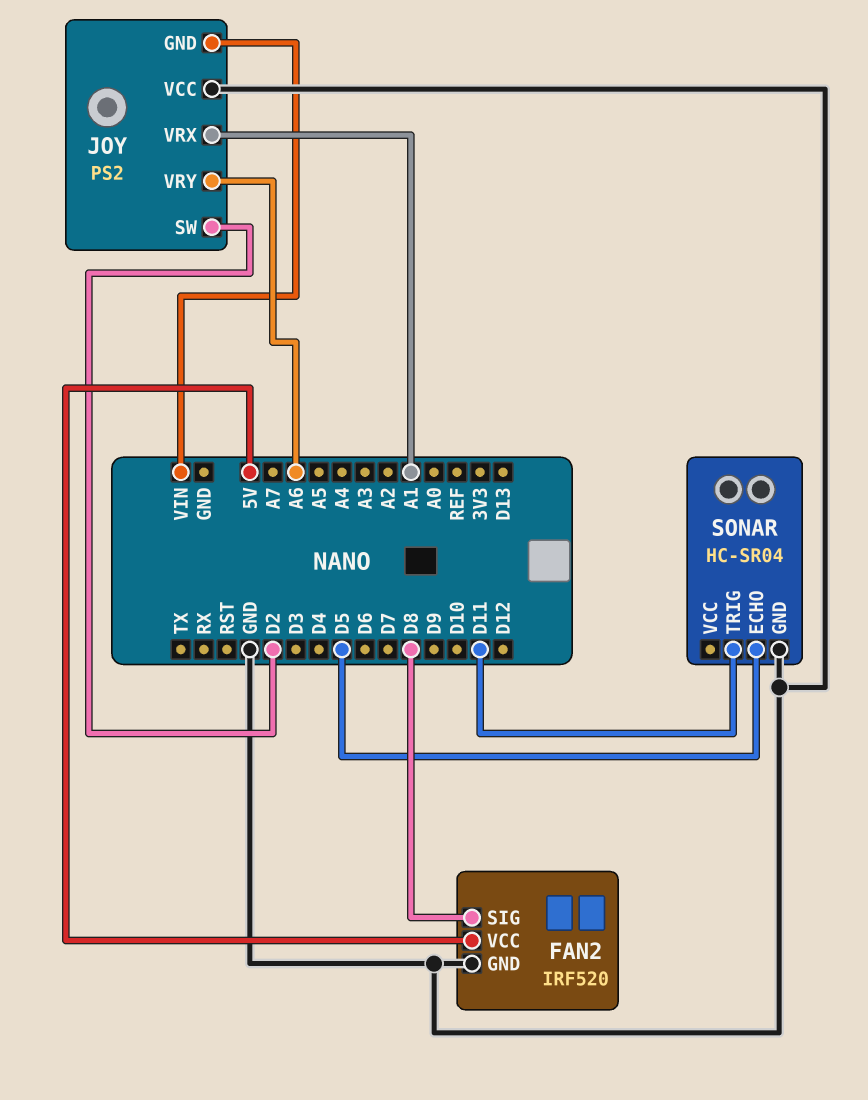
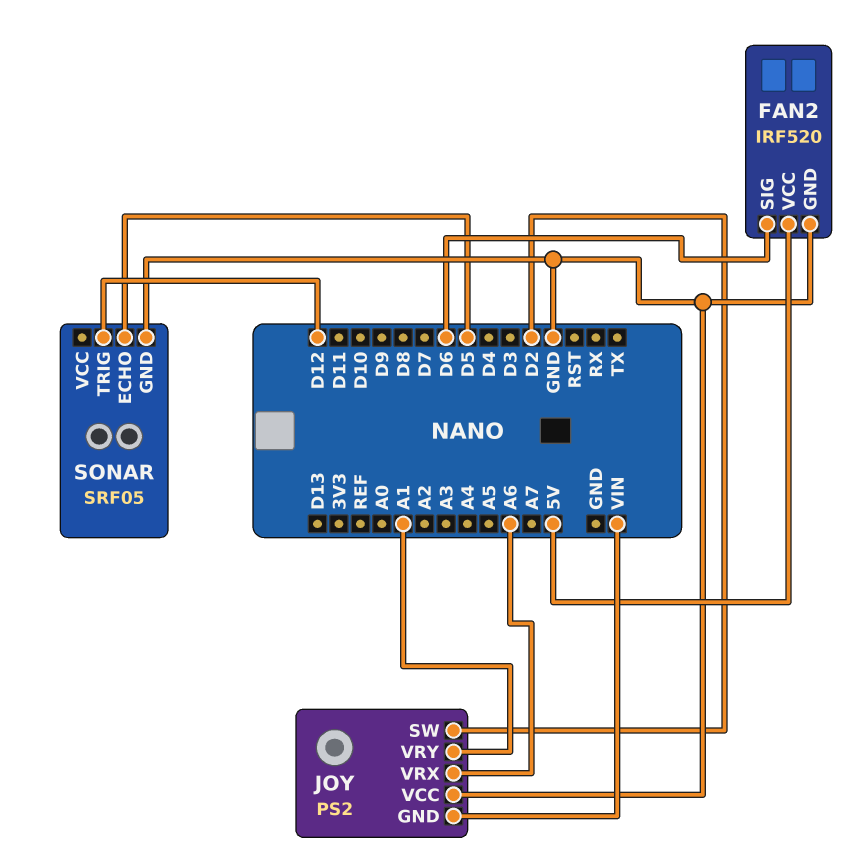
FAN2 pin SIG: D8 -> D6
JOY pin VRX: A1 -> A6
JOY pin VRY: A6 -> A1
SONAR: HC-SR04 -> SRF05
SONAR pin TRIG: D11 -> D12

